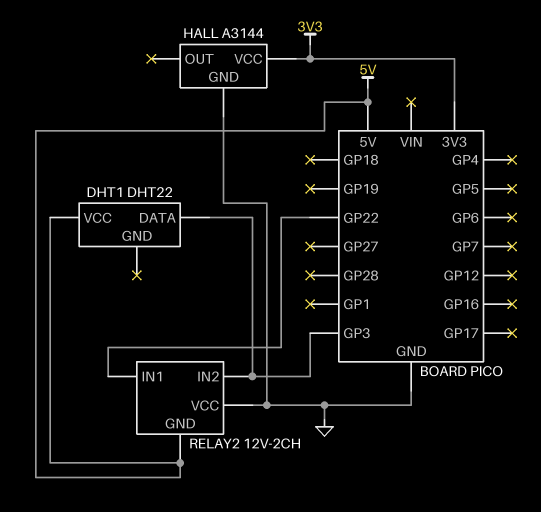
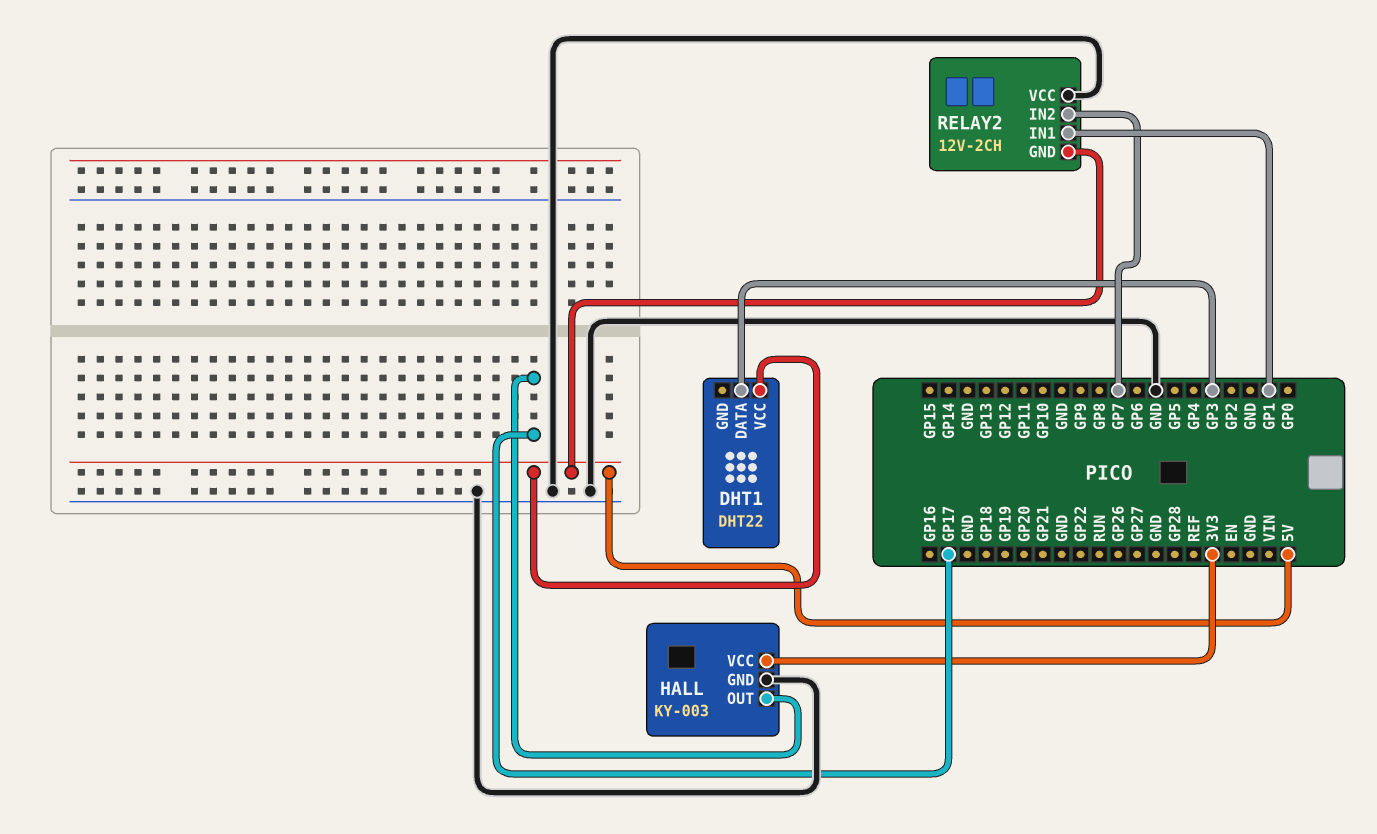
HALL: A3144 -> KY-003
HALL pin OUT: none -> GP17
RELAY2 pin IN1: GP22 -> GP1
RELAY2 pin IN2: GP3 -> GP7

